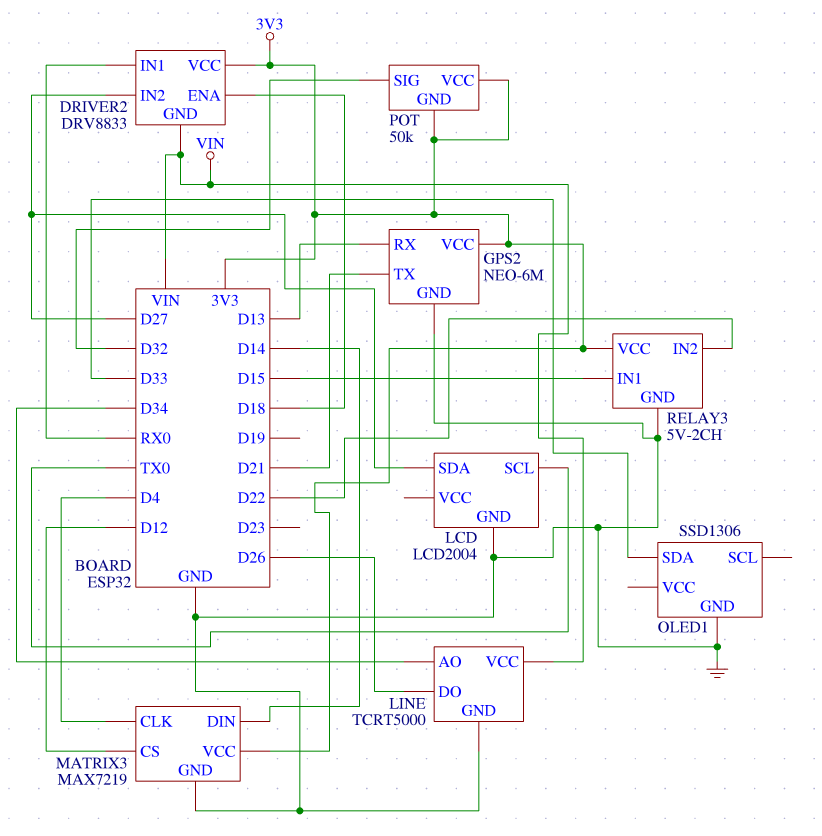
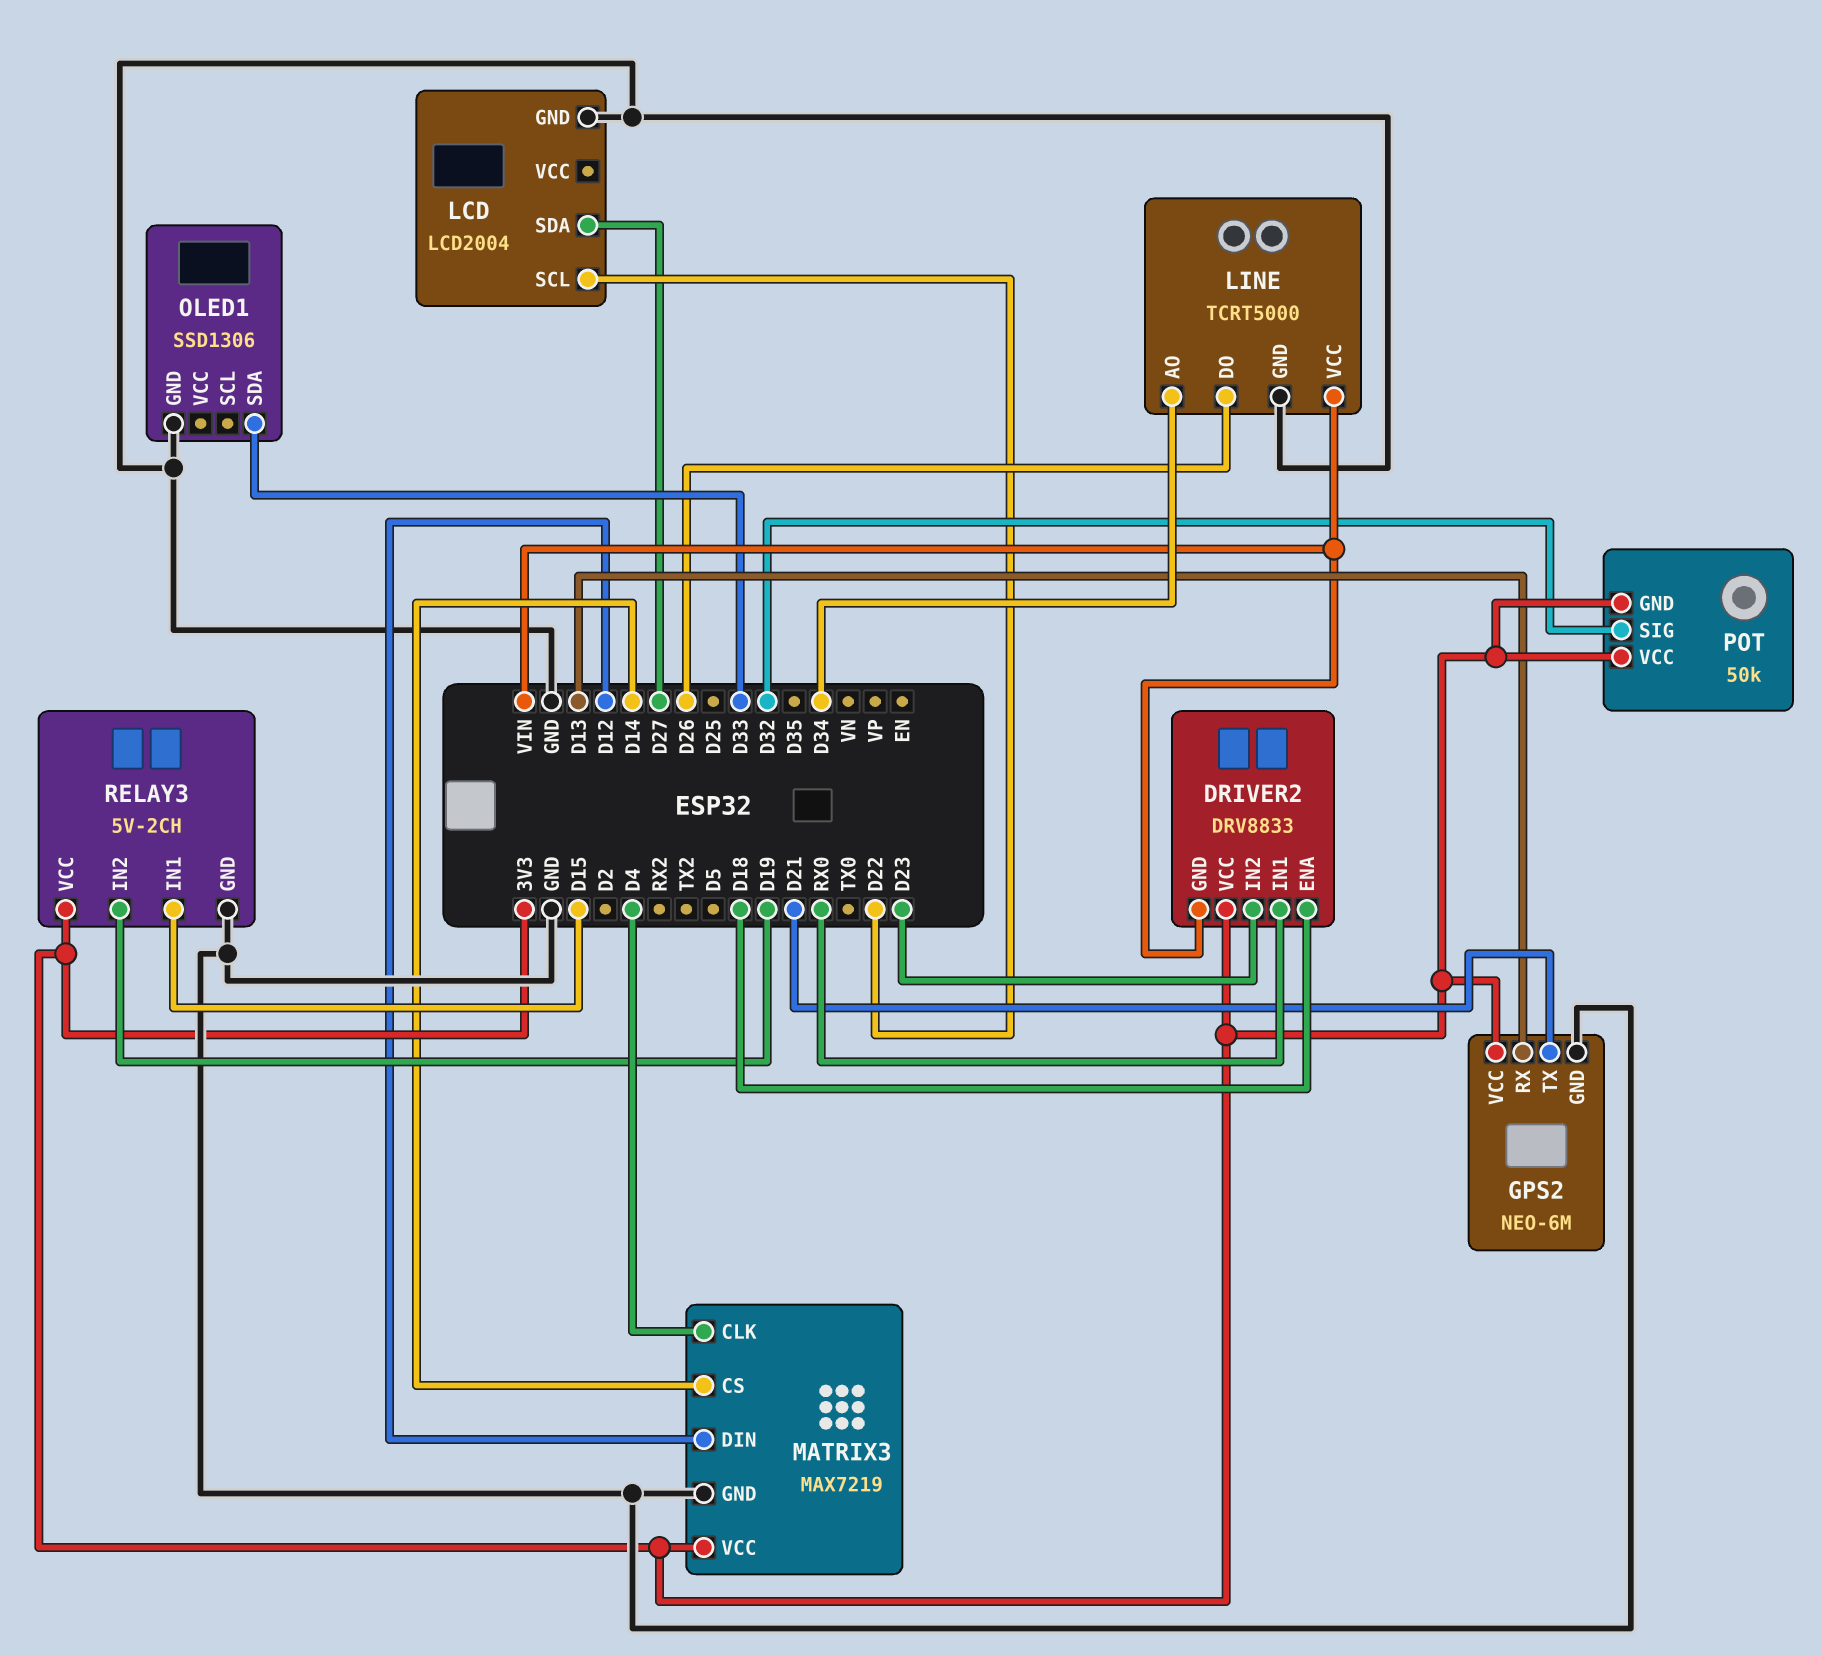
DRIVER2 pin IN2: D27 -> D23
LCD pin SCL: TX0 -> D22
MATRIX3 pin CS: D12 -> D14
MATRIX3 pin DIN: D14 -> D12
RELAY3 pin IN2: D22 -> D19

